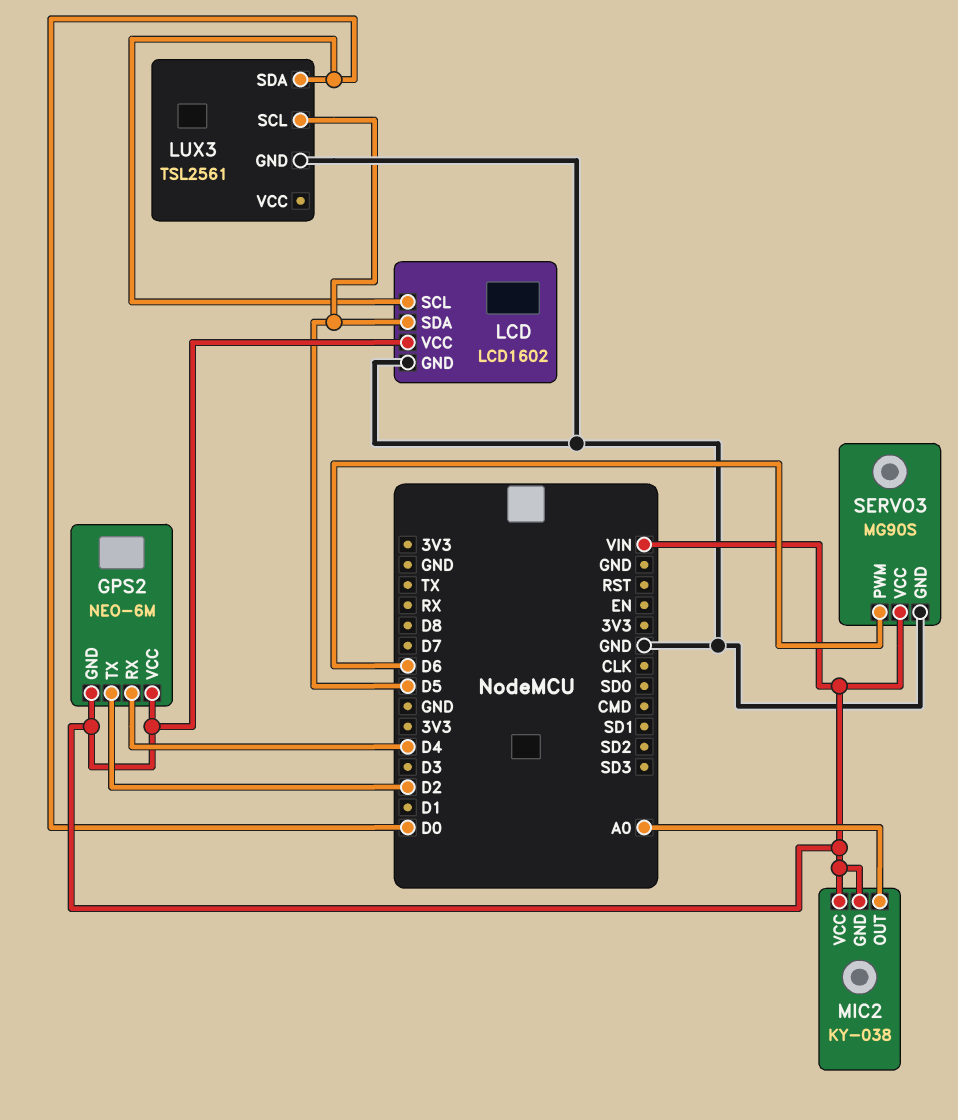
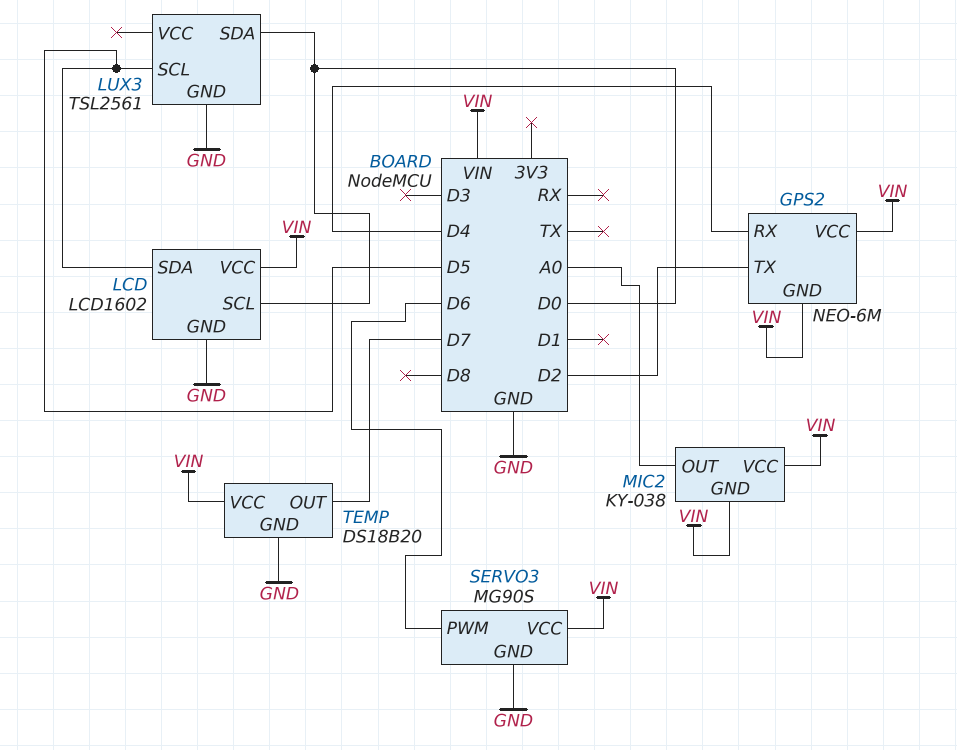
TEMP: none -> DS18B20
TEMP pin GND: none -> GND
TEMP pin OUT: none -> D7
TEMP pin VCC: none -> VIN

